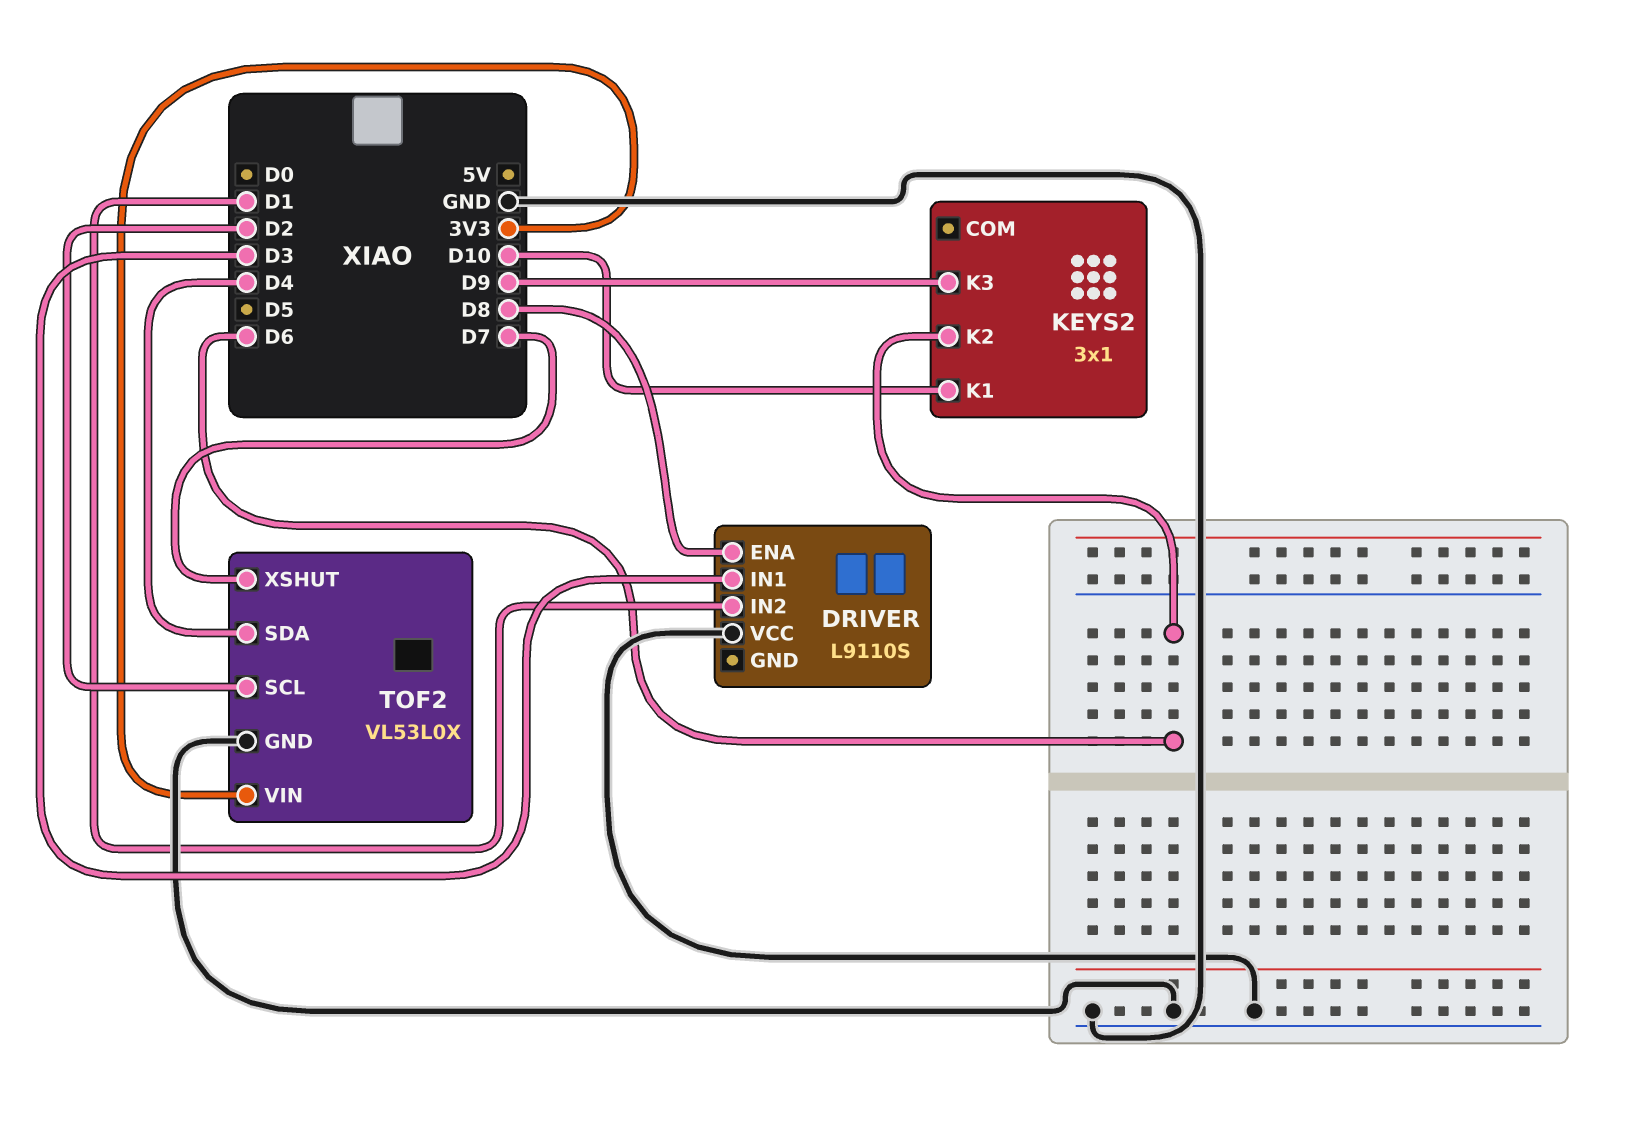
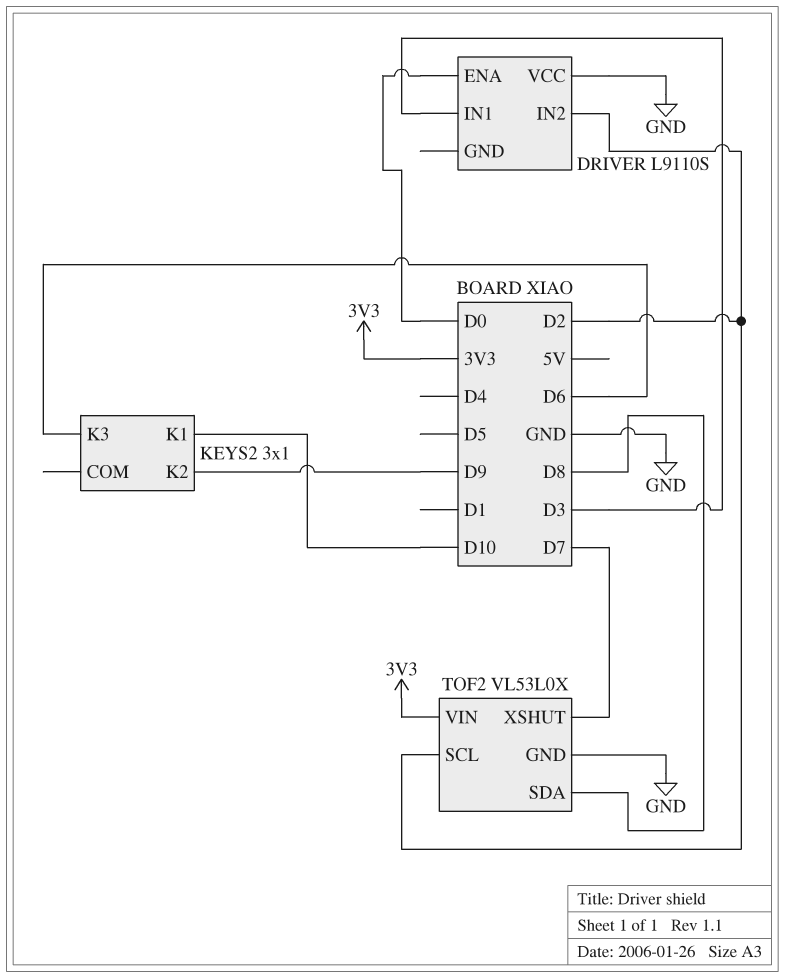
DRIVER pin ENA: D8 -> D0
DRIVER pin IN2: D1 -> D2
KEYS2 pin K2: D6 -> D9
KEYS2 pin K3: D9 -> D6
TOF2 pin SDA: D4 -> D8

